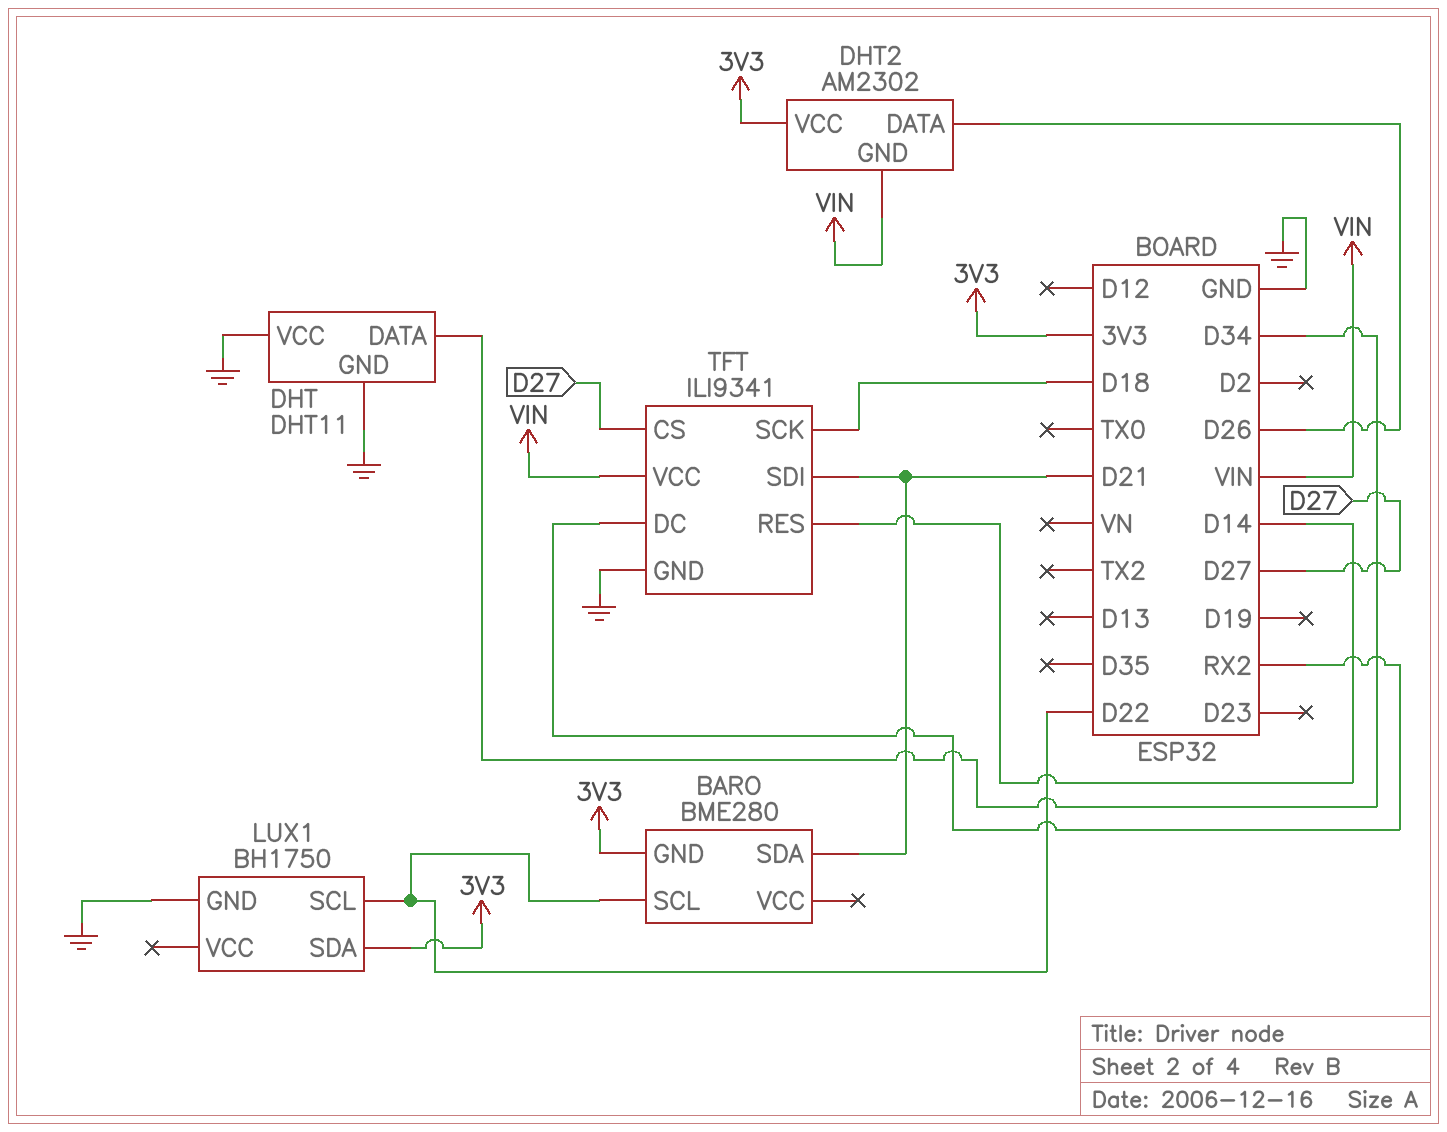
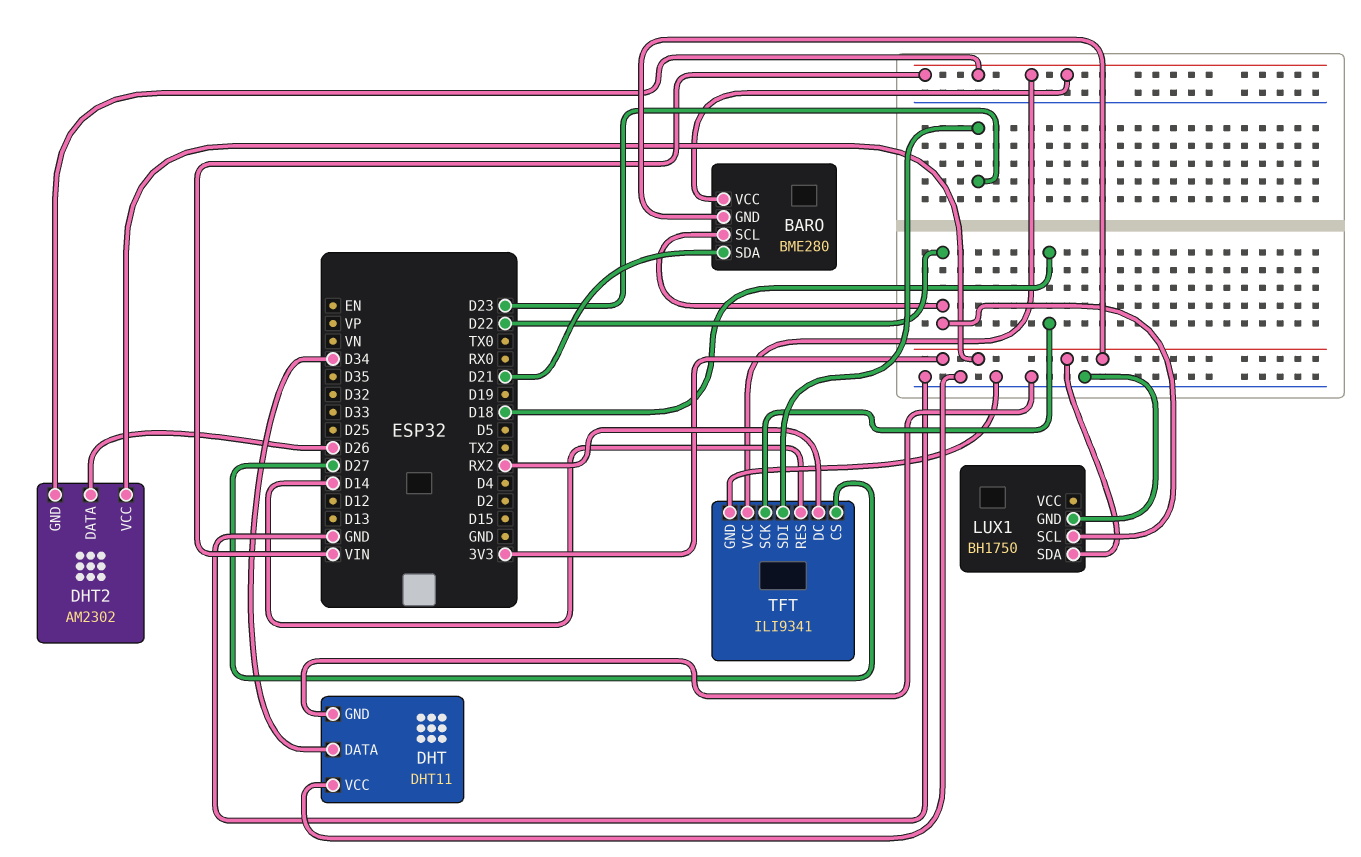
BARO pin VCC: none -> VIN
TFT pin SDI: D21 -> D23

